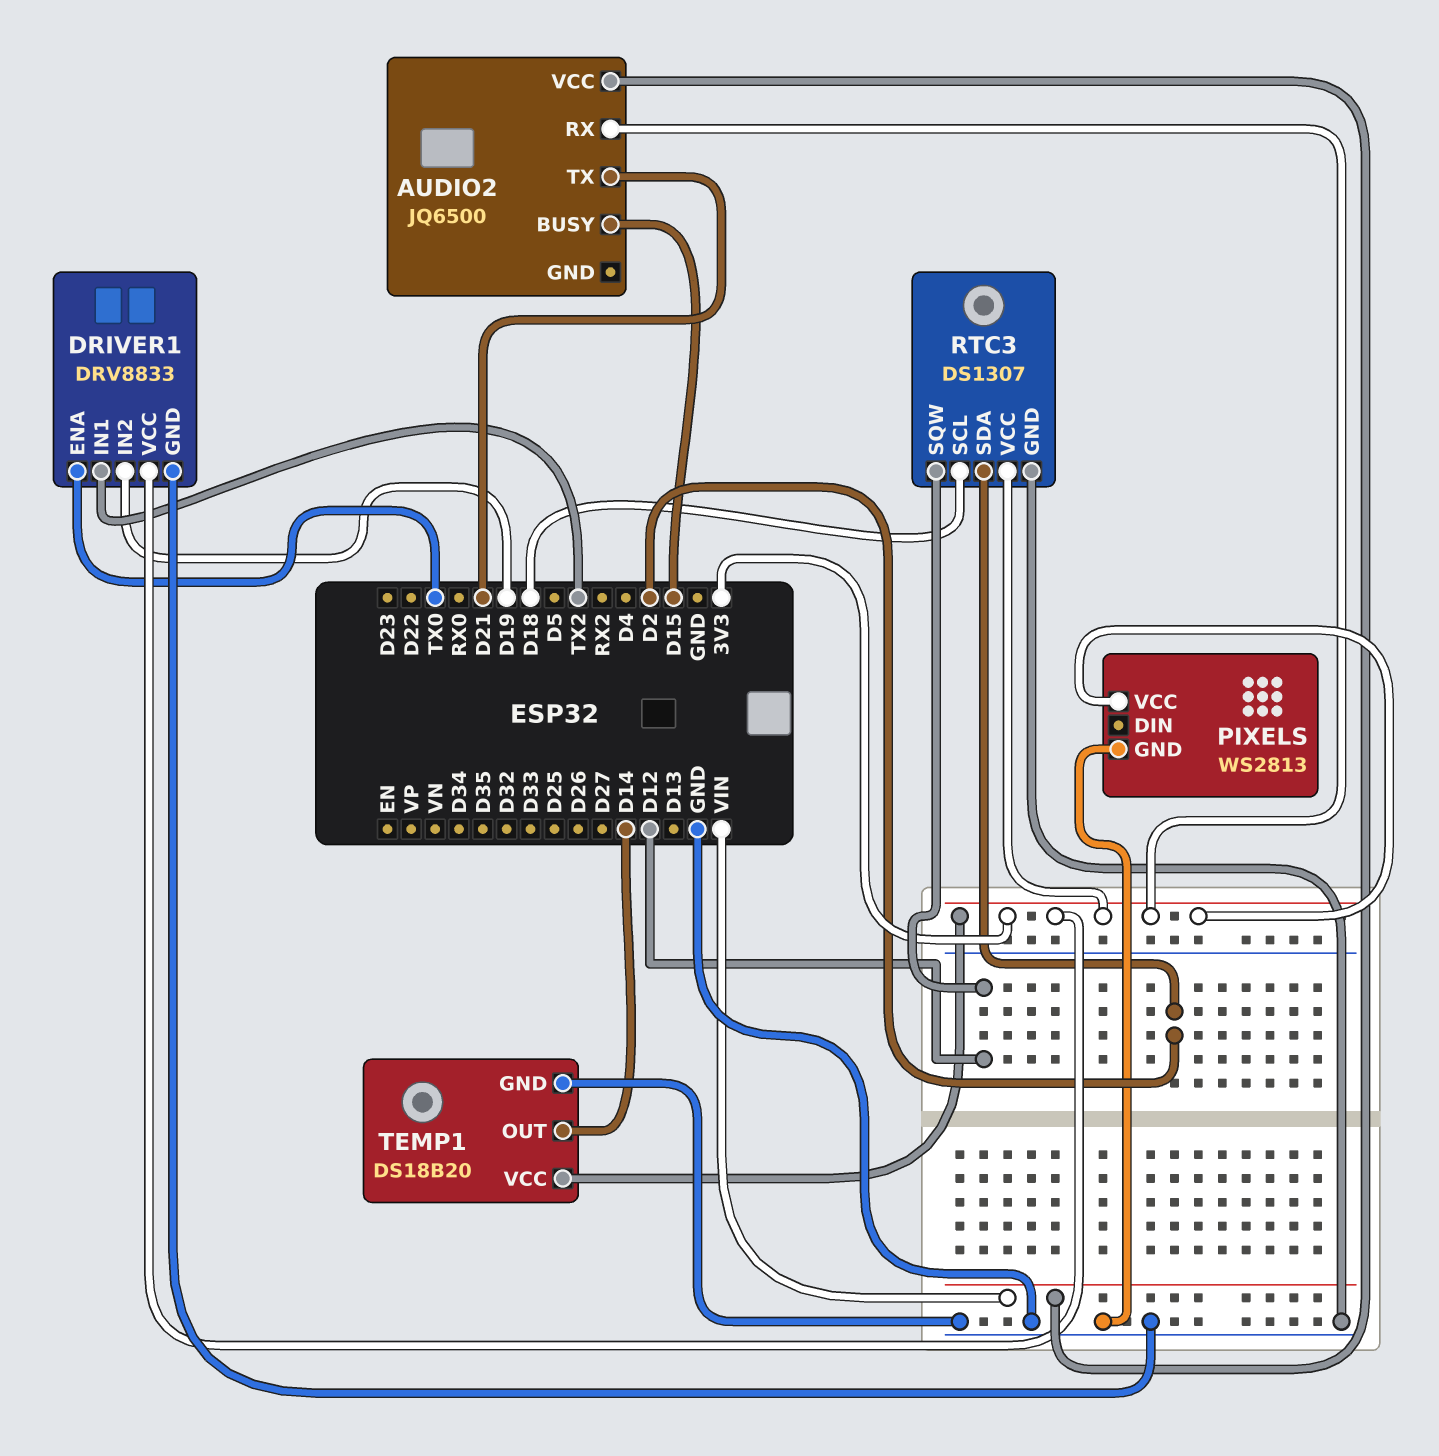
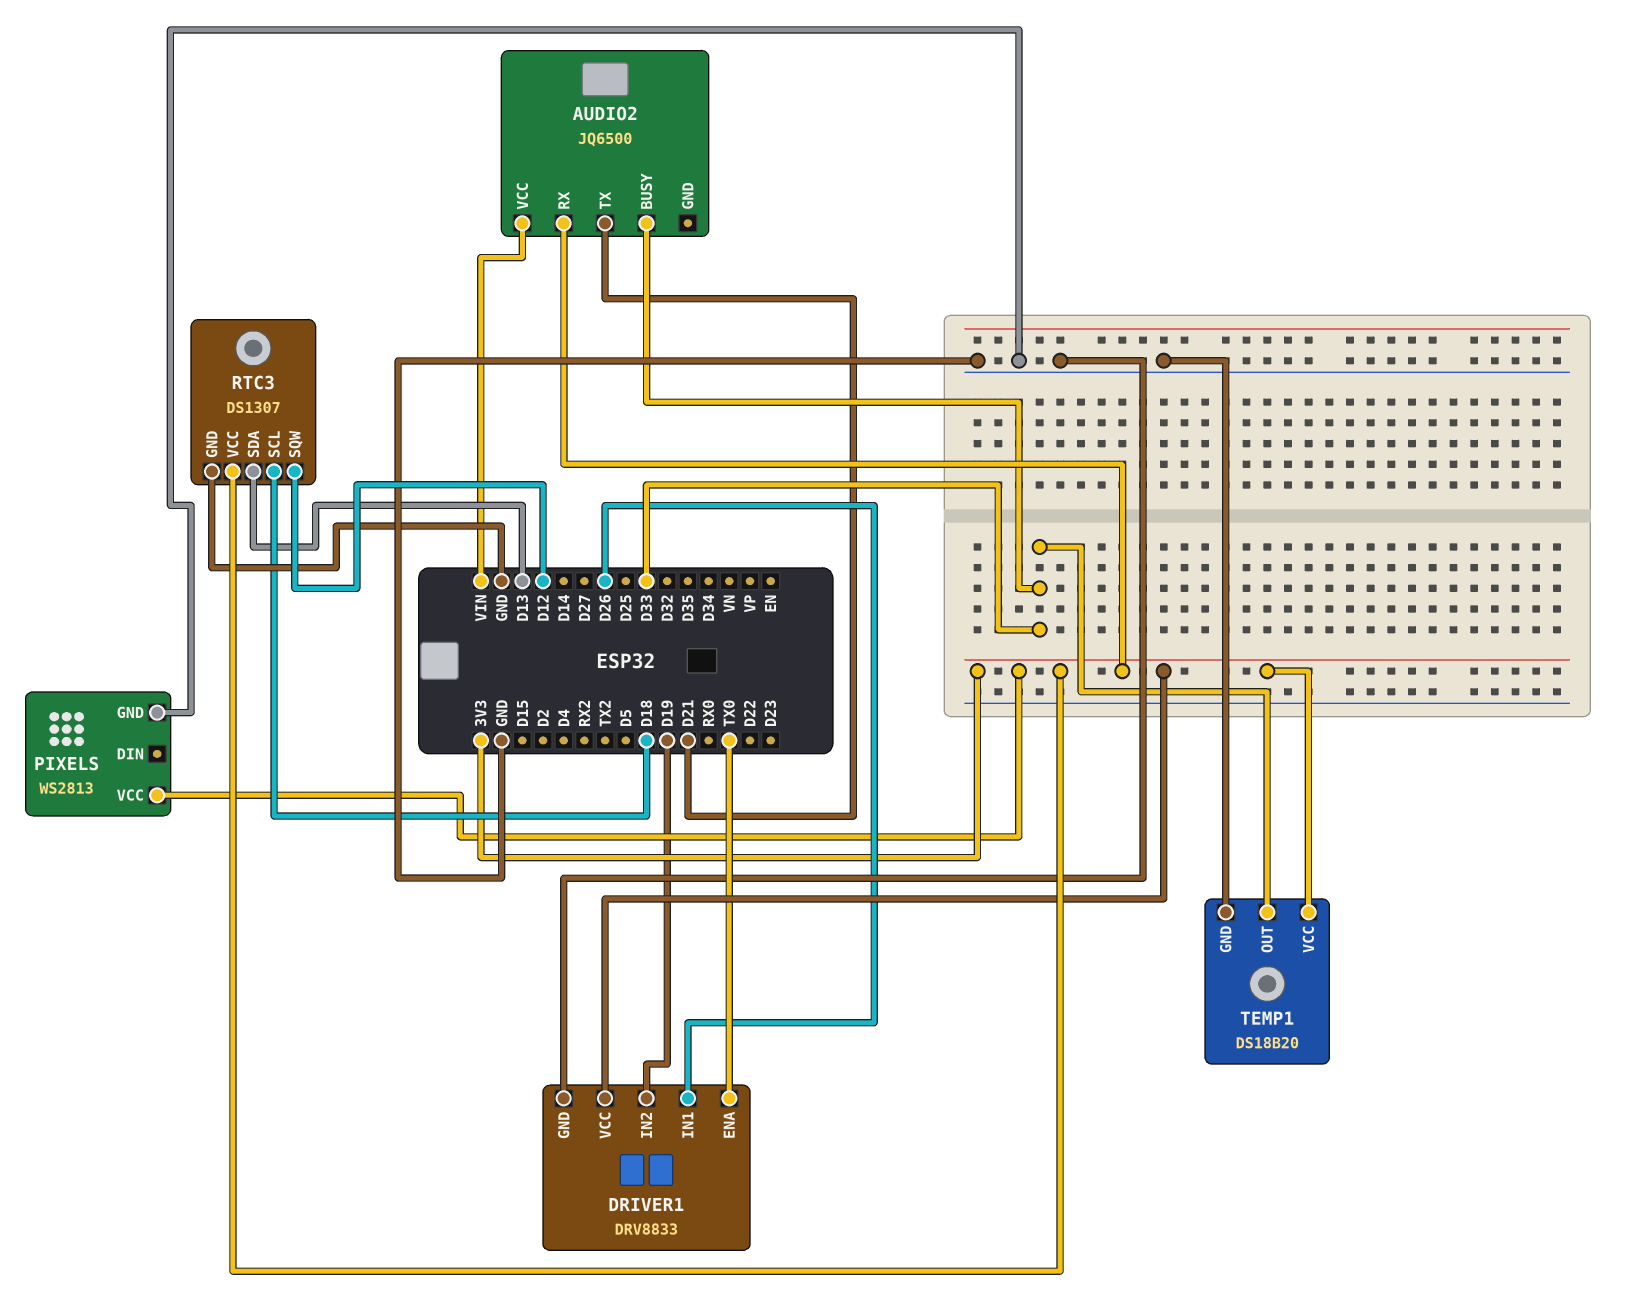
AUDIO2 pin BUSY: D15 -> D33
DRIVER1 pin IN1: TX2 -> D26
RTC3 pin SDA: D2 -> D13
TEMP1 pin OUT: D14 -> D33

